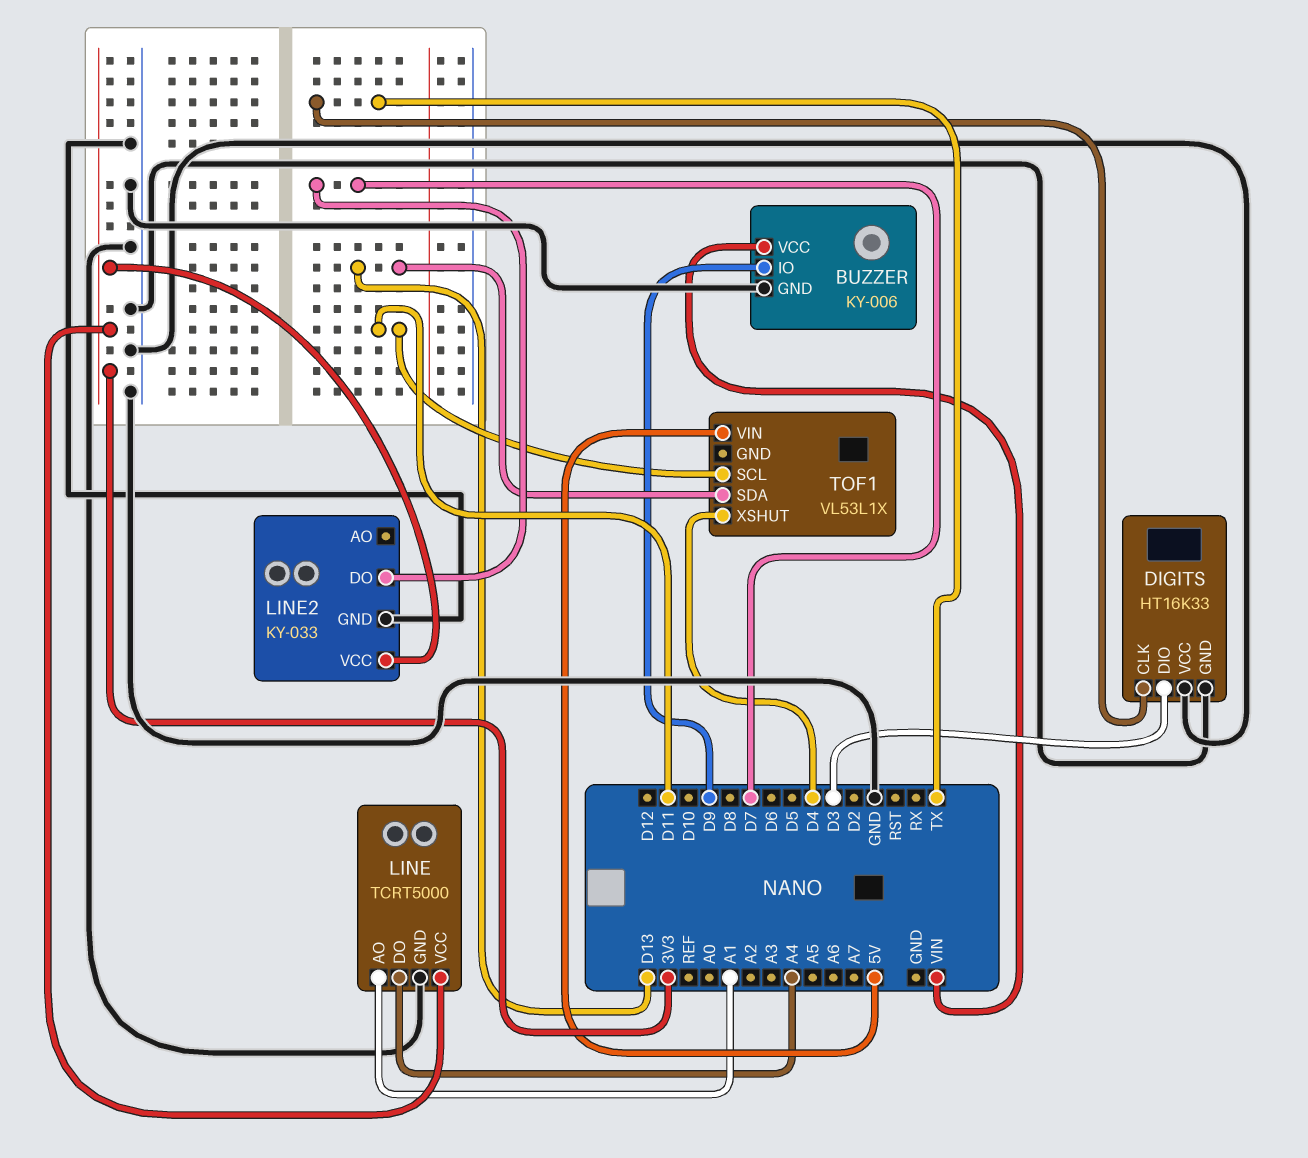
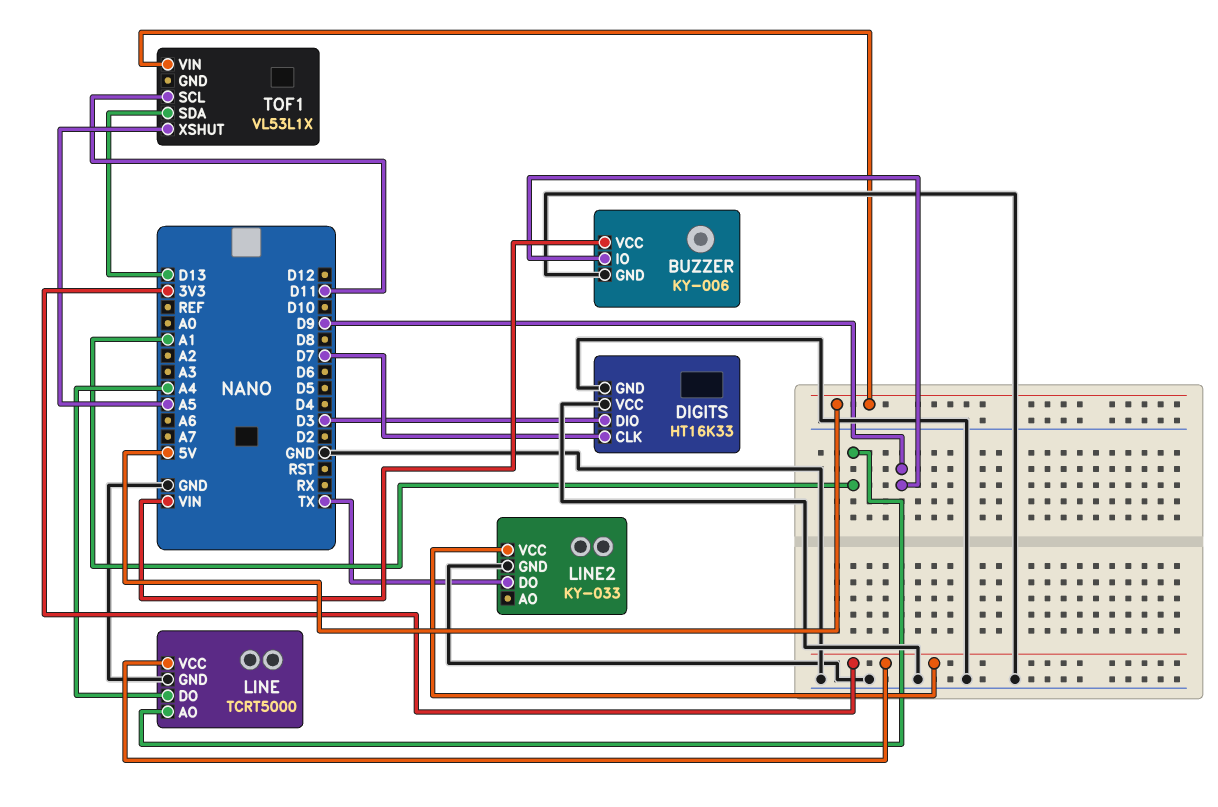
DIGITS pin CLK: TX -> D7
LINE2 pin DO: D7 -> TX
TOF1 pin XSHUT: D4 -> A5

